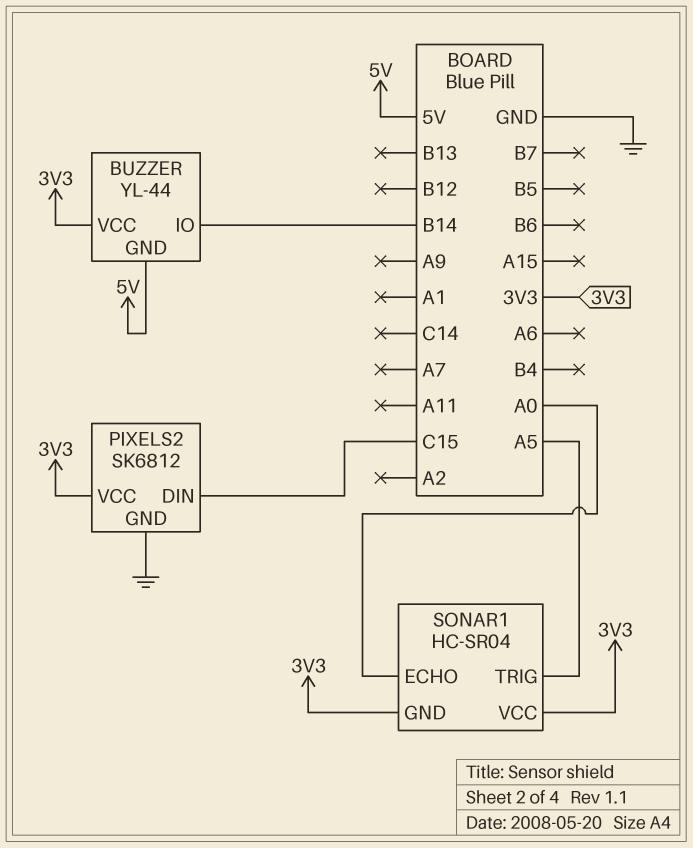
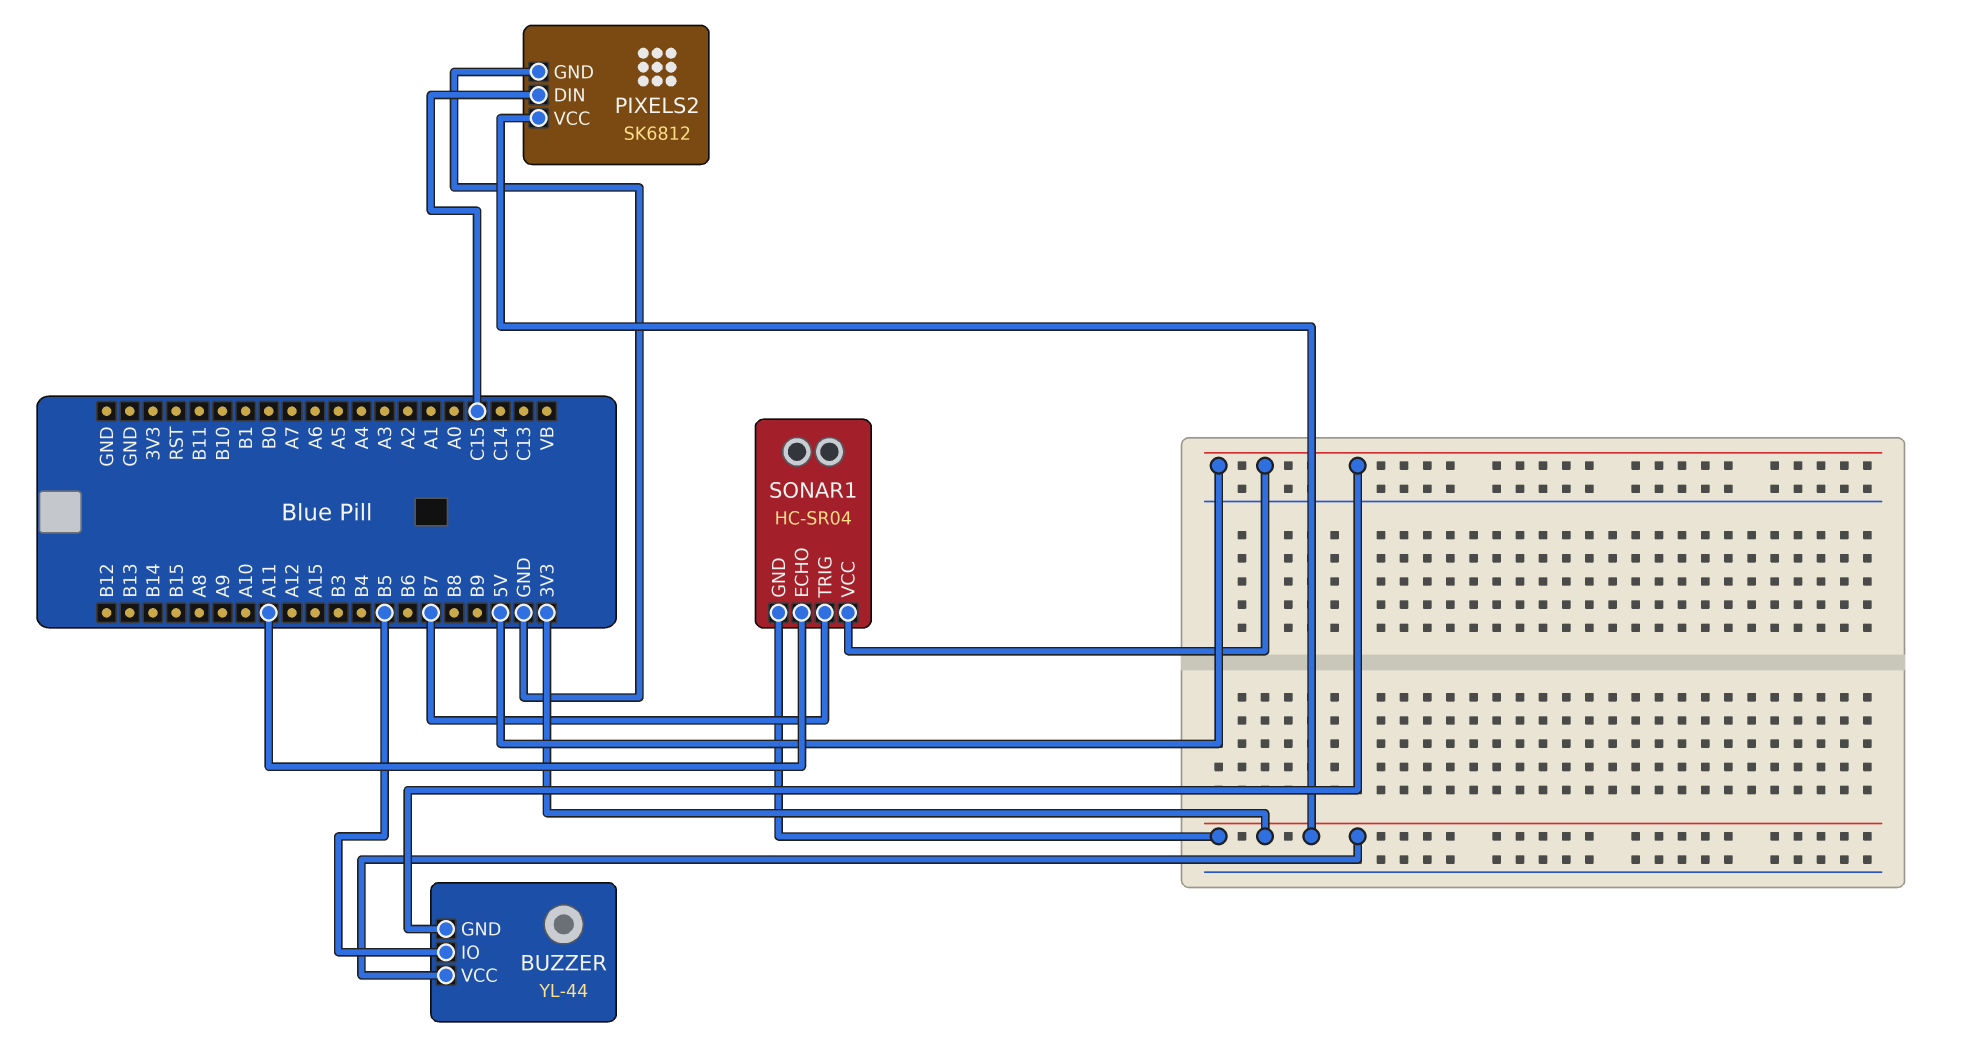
BUZZER pin IO: B14 -> B5
SONAR1 pin ECHO: A0 -> A11
SONAR1 pin TRIG: A5 -> B7
SONAR1 pin VCC: 3V3 -> 5V

